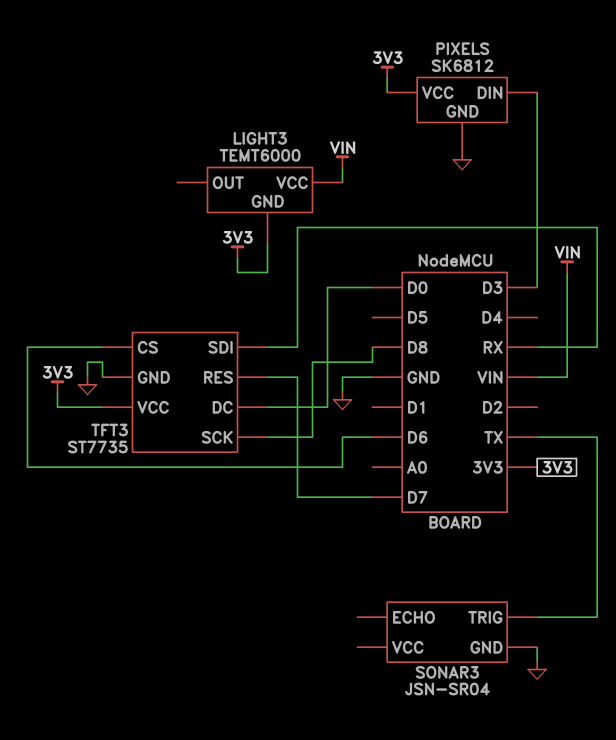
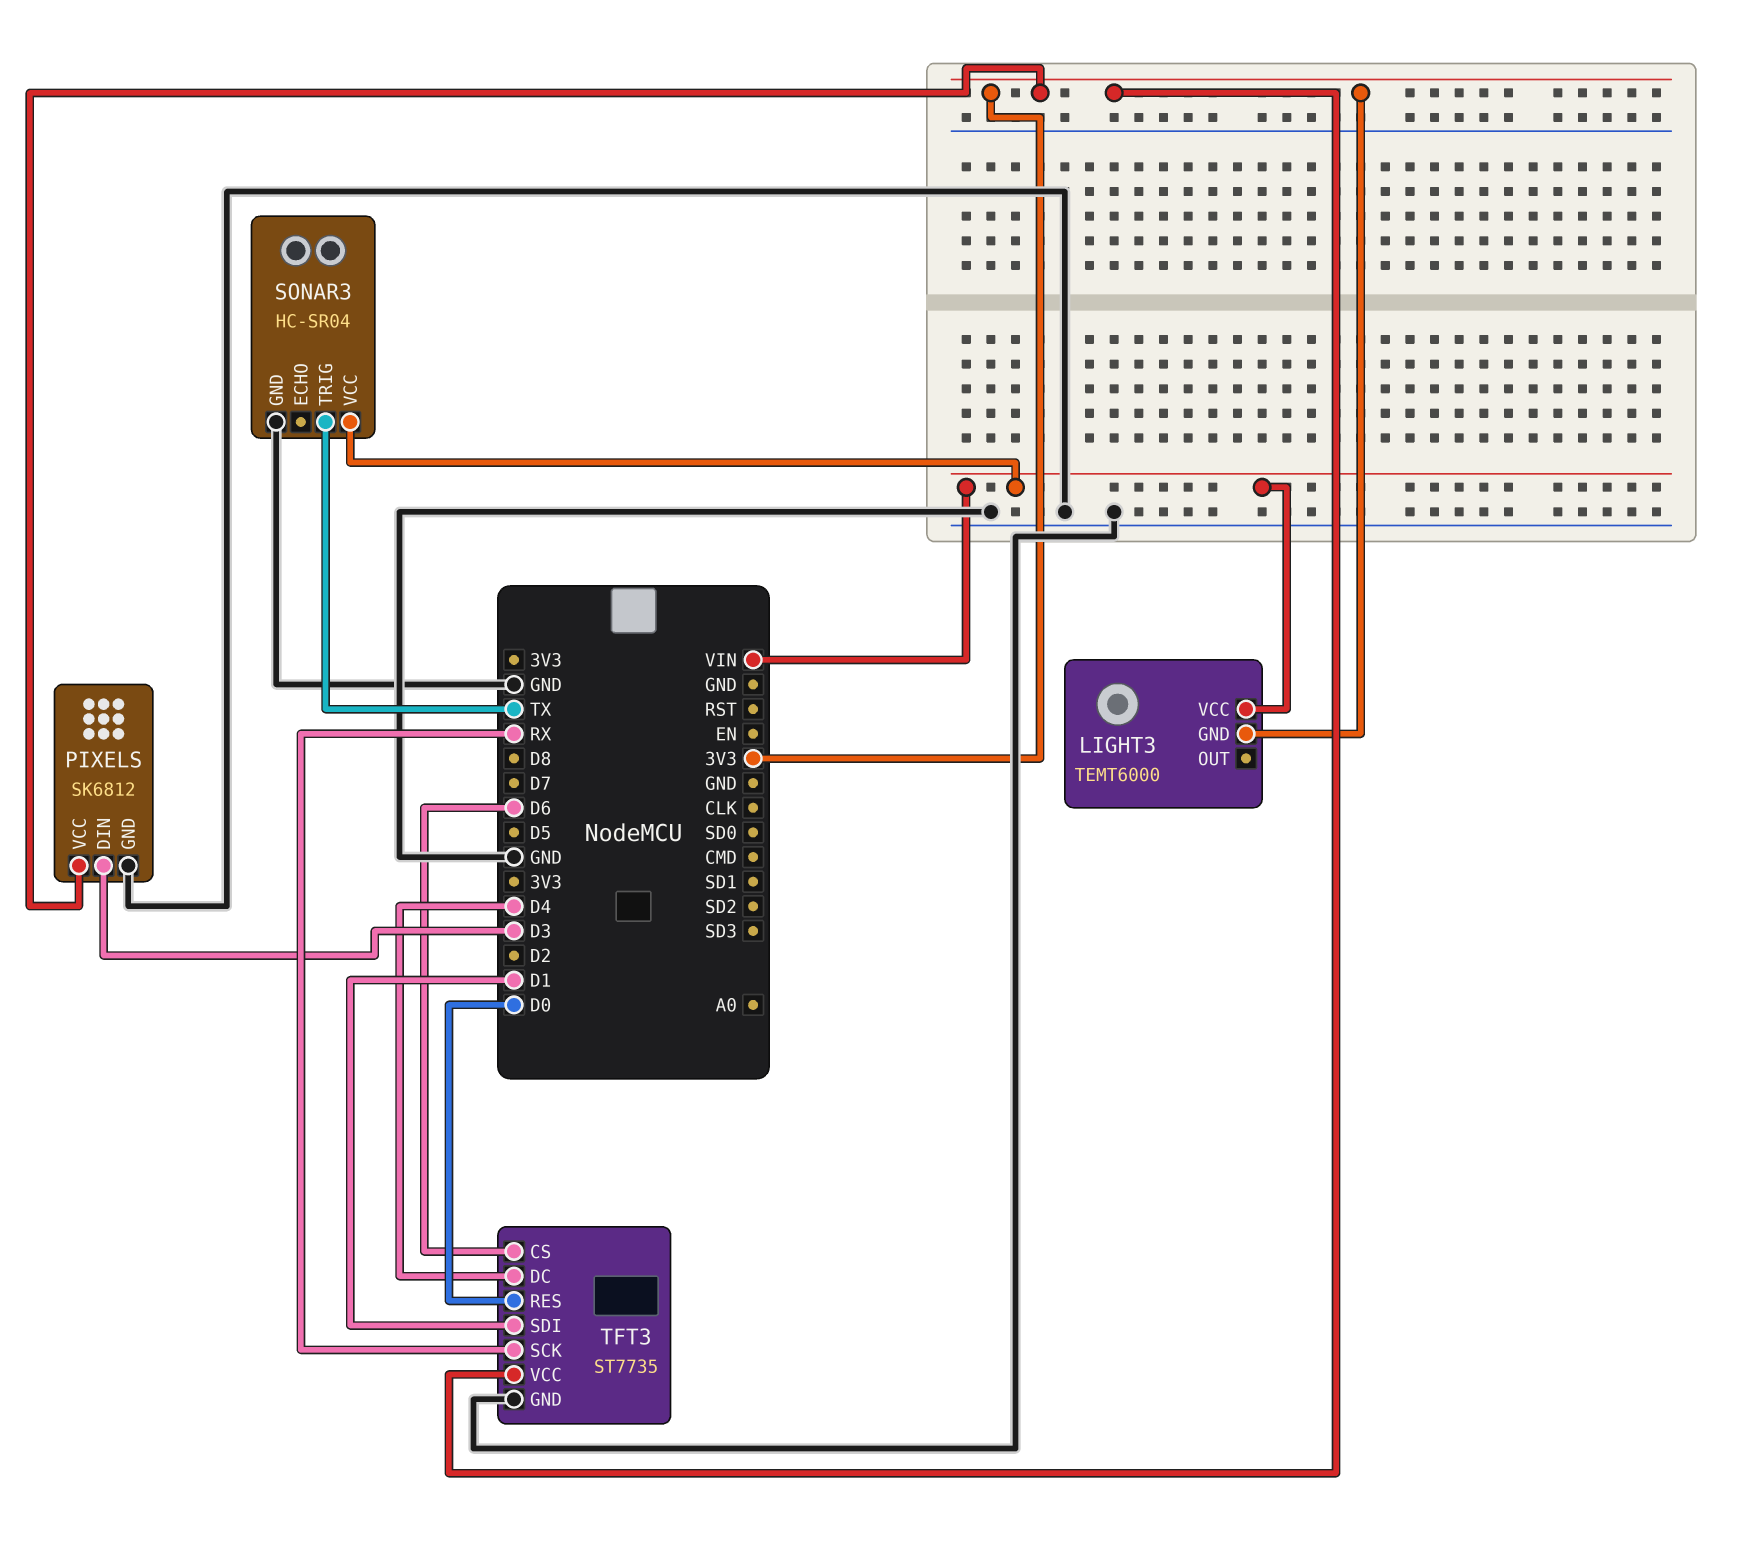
SONAR3: JSN-SR04 -> HC-SR04
SONAR3 pin VCC: none -> VIN
TFT3 pin DC: D0 -> D4
TFT3 pin RES: D7 -> D0
TFT3 pin SCK: D8 -> RX
TFT3 pin SDI: RX -> D1

